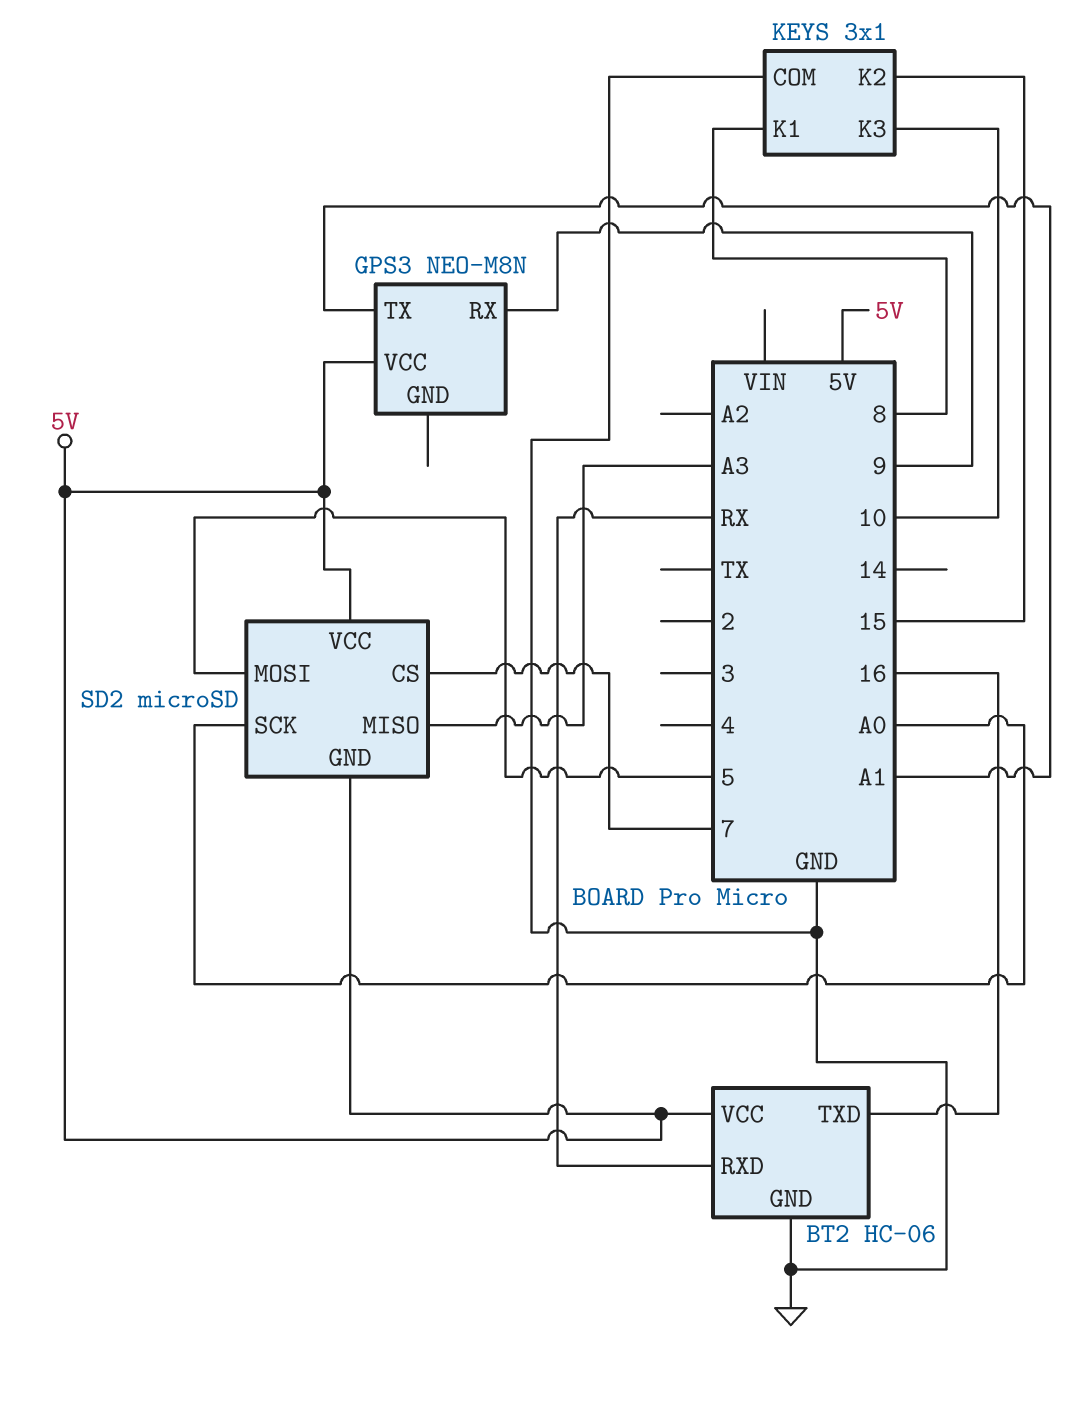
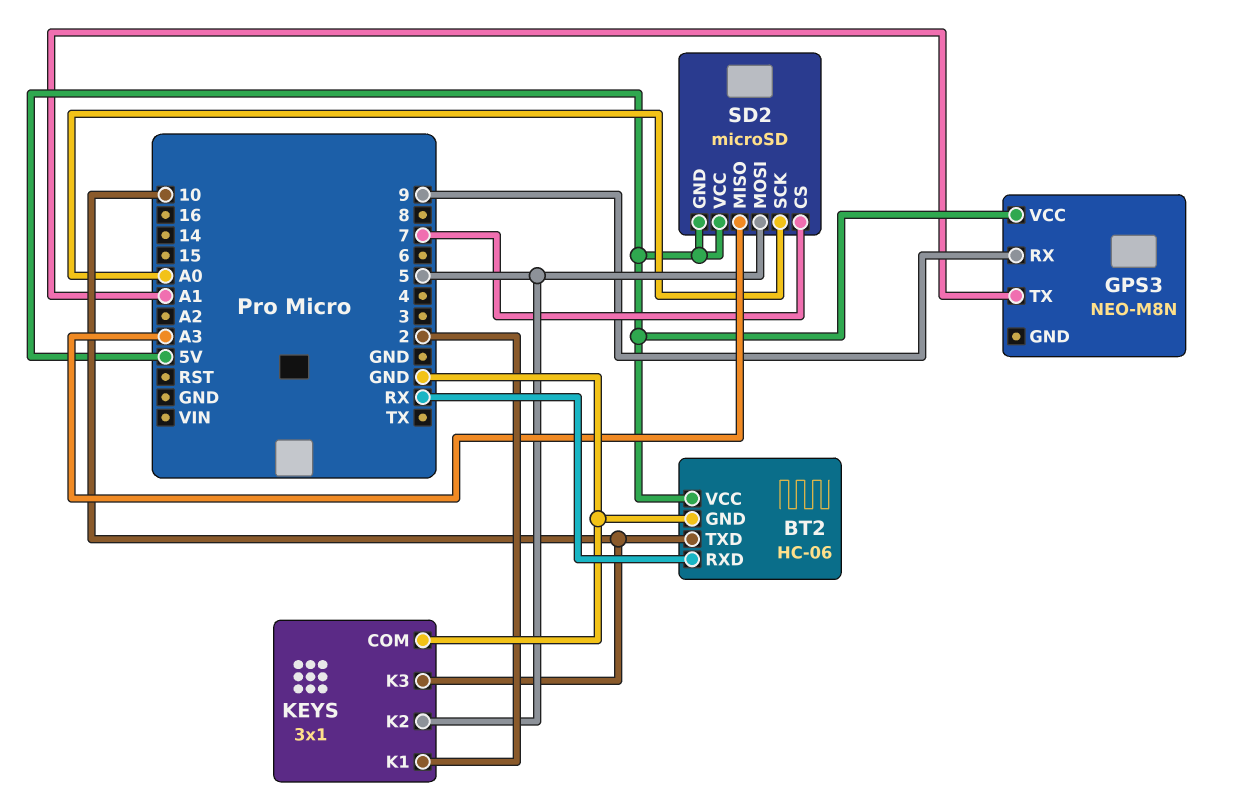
BT2 pin TXD: 16 -> 10
KEYS pin K1: 8 -> 2
KEYS pin K2: 15 -> 5

